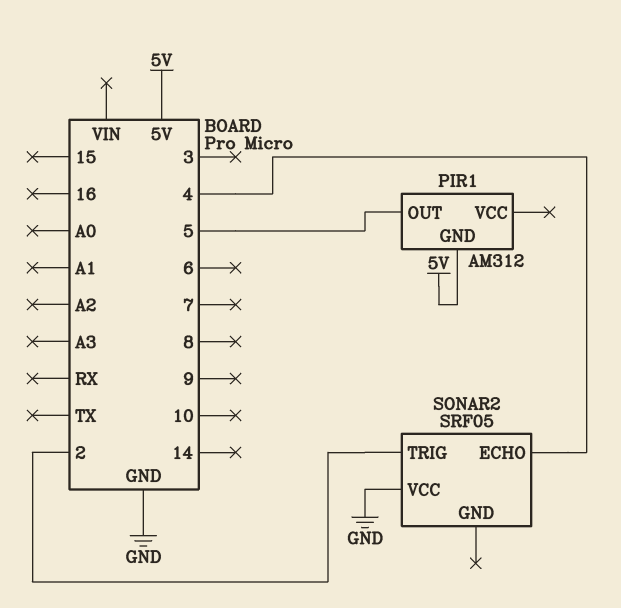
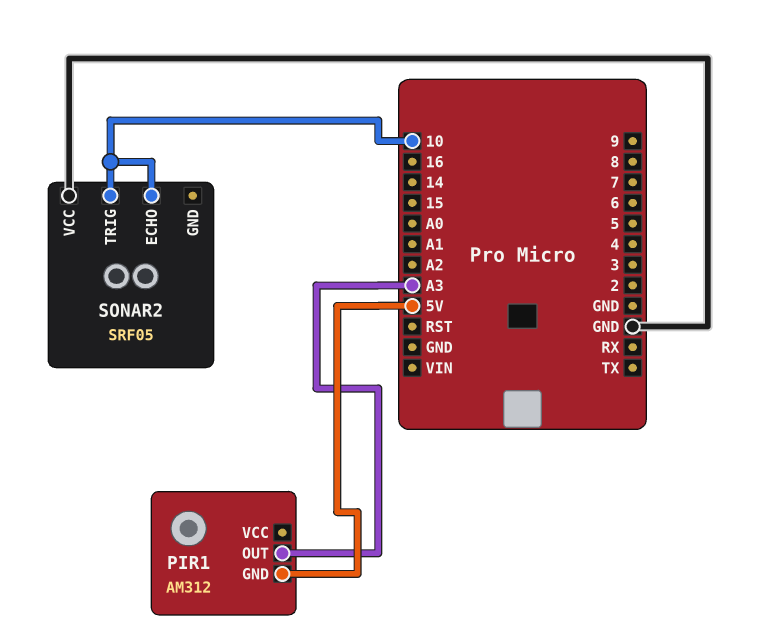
PIR1 pin OUT: 5 -> A3
SONAR2 pin ECHO: 4 -> 10
SONAR2 pin TRIG: 2 -> 10

